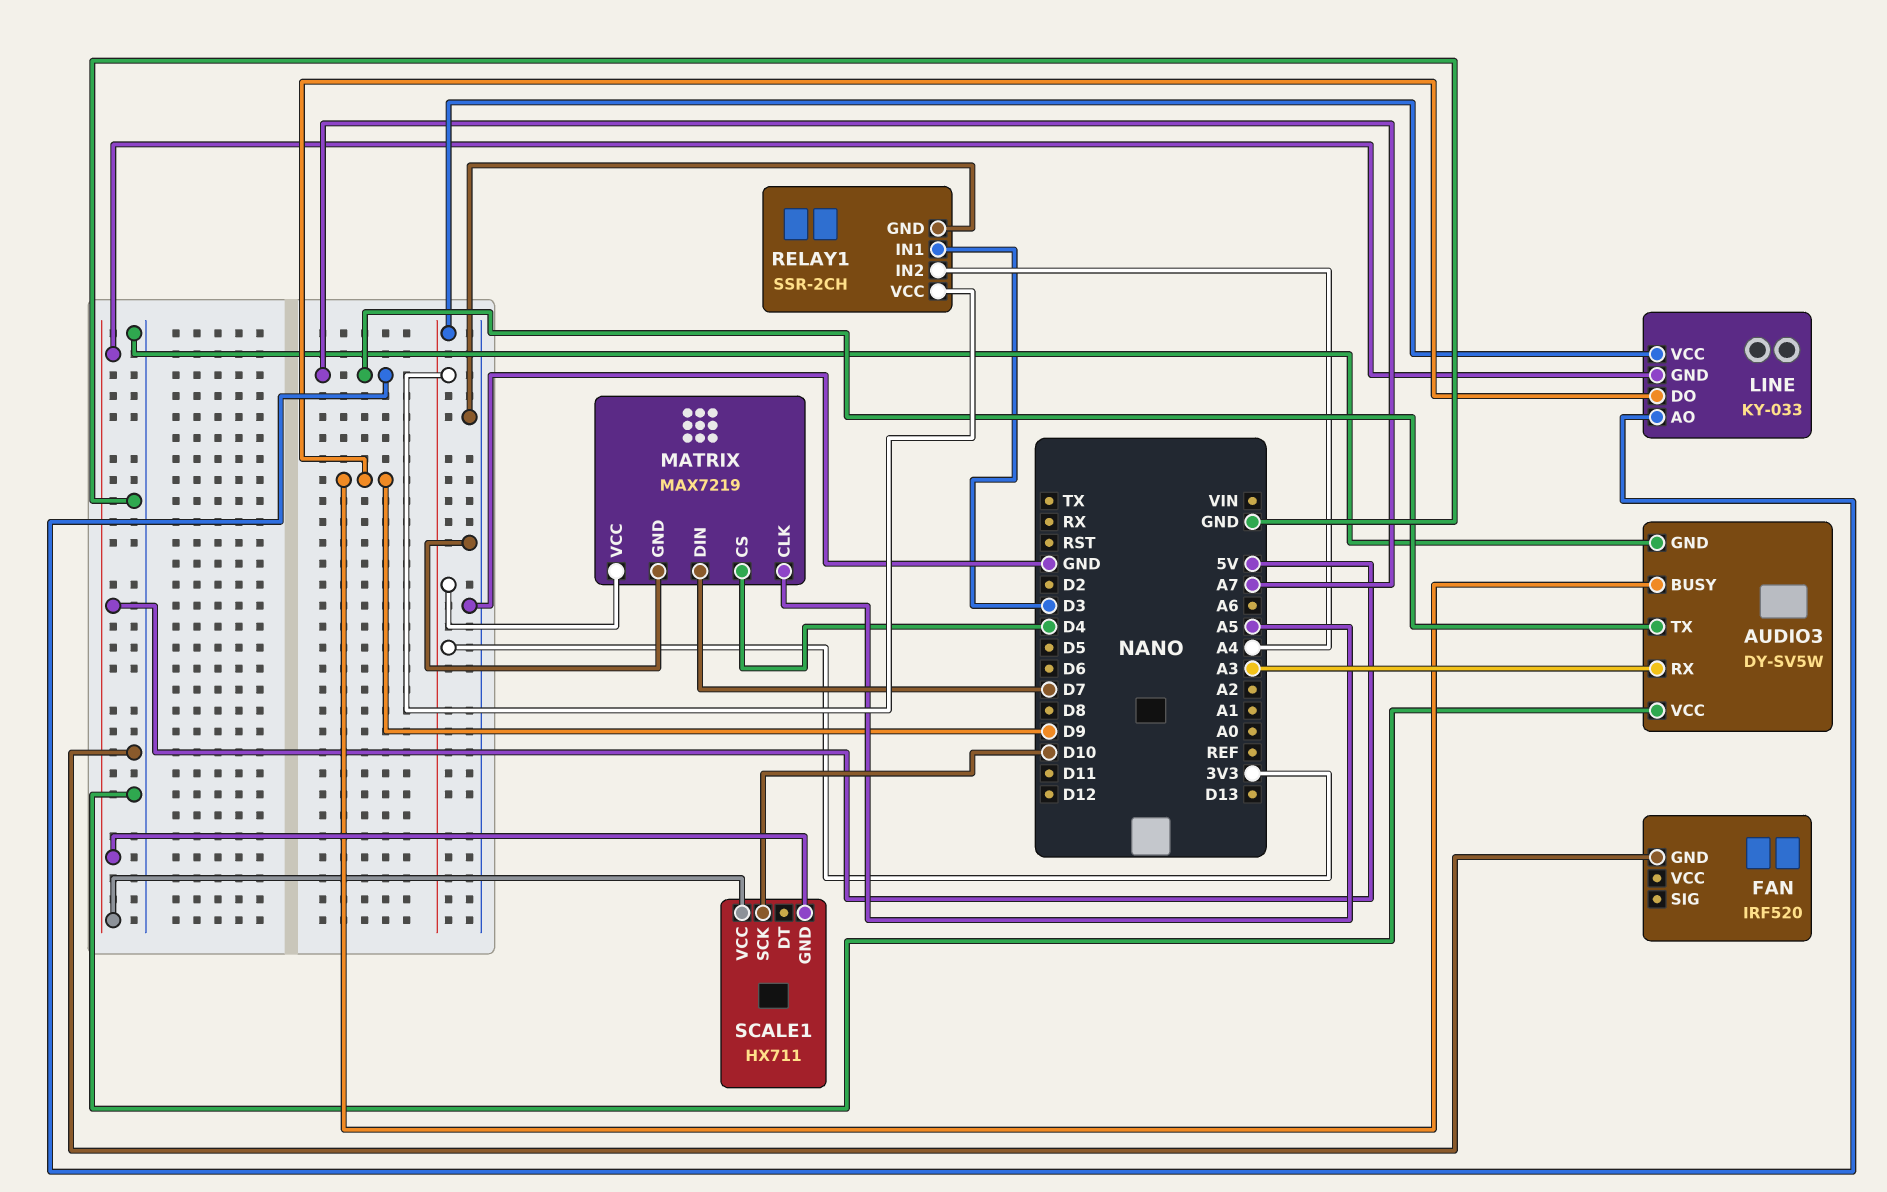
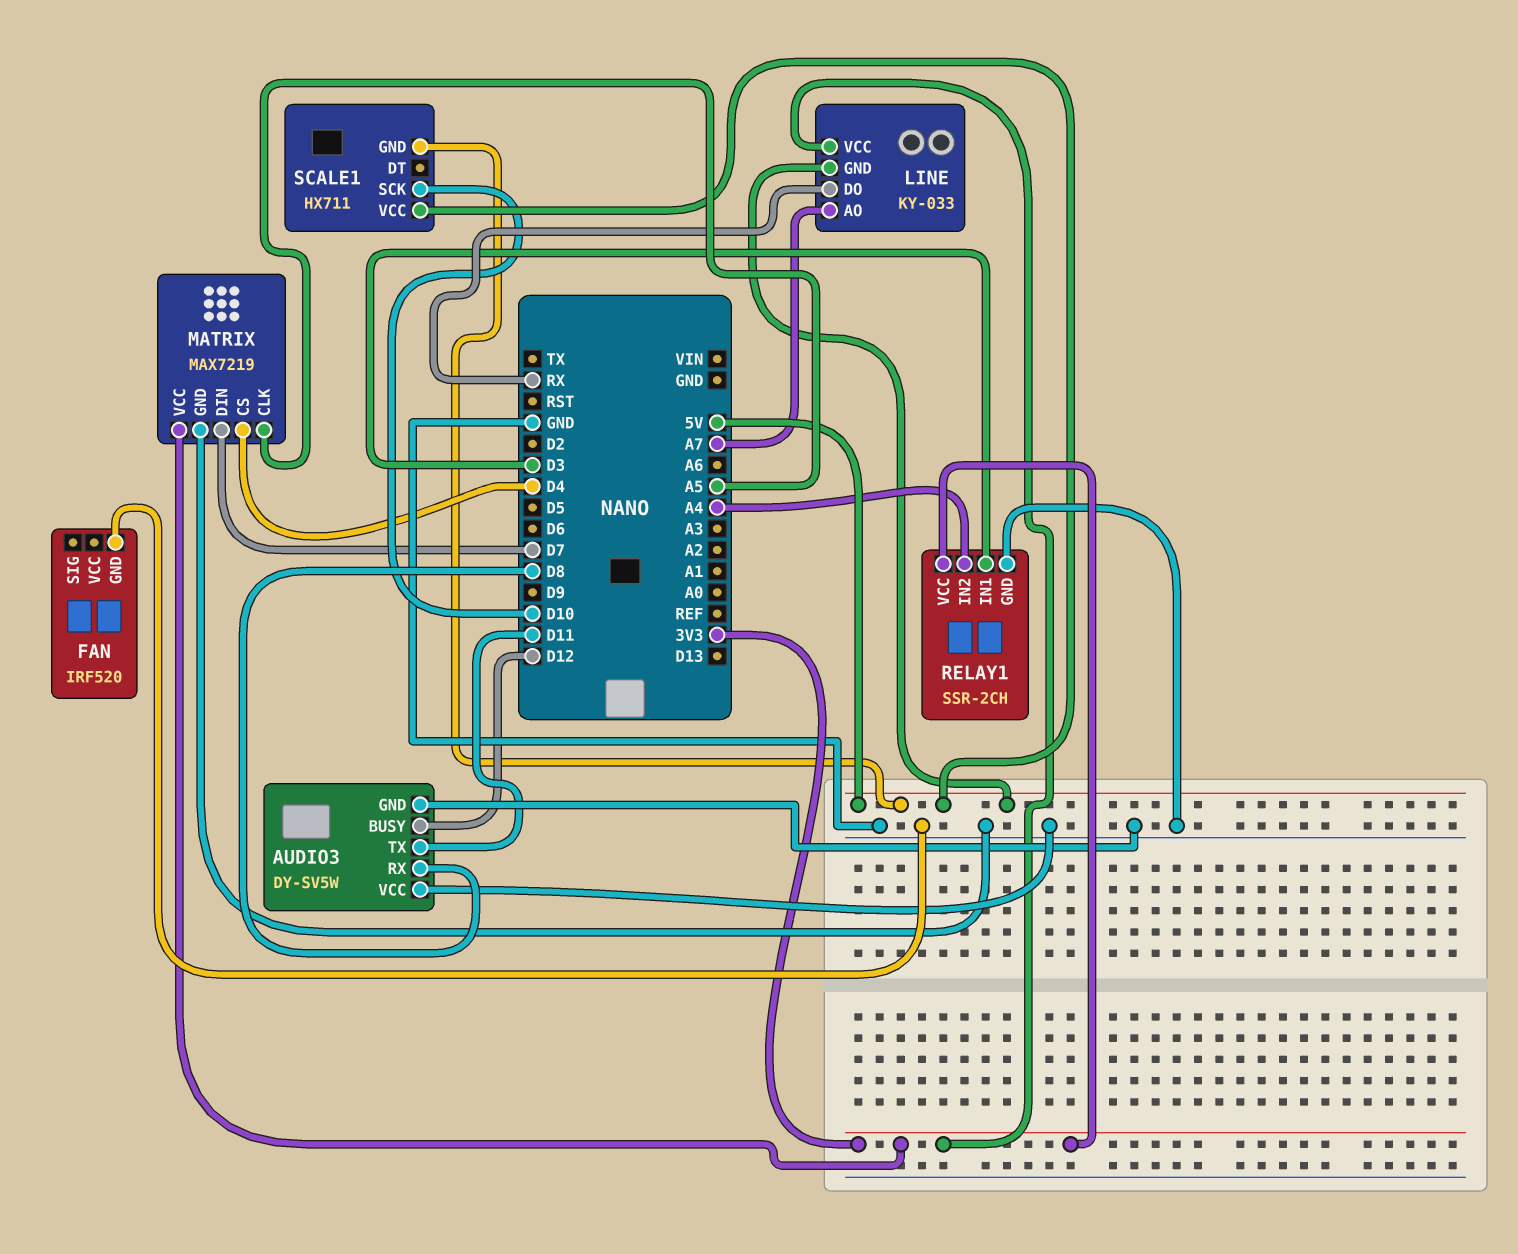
AUDIO3 pin BUSY: D9 -> D12
AUDIO3 pin RX: A3 -> D8
AUDIO3 pin TX: A7 -> D11
LINE pin DO: D9 -> RX

